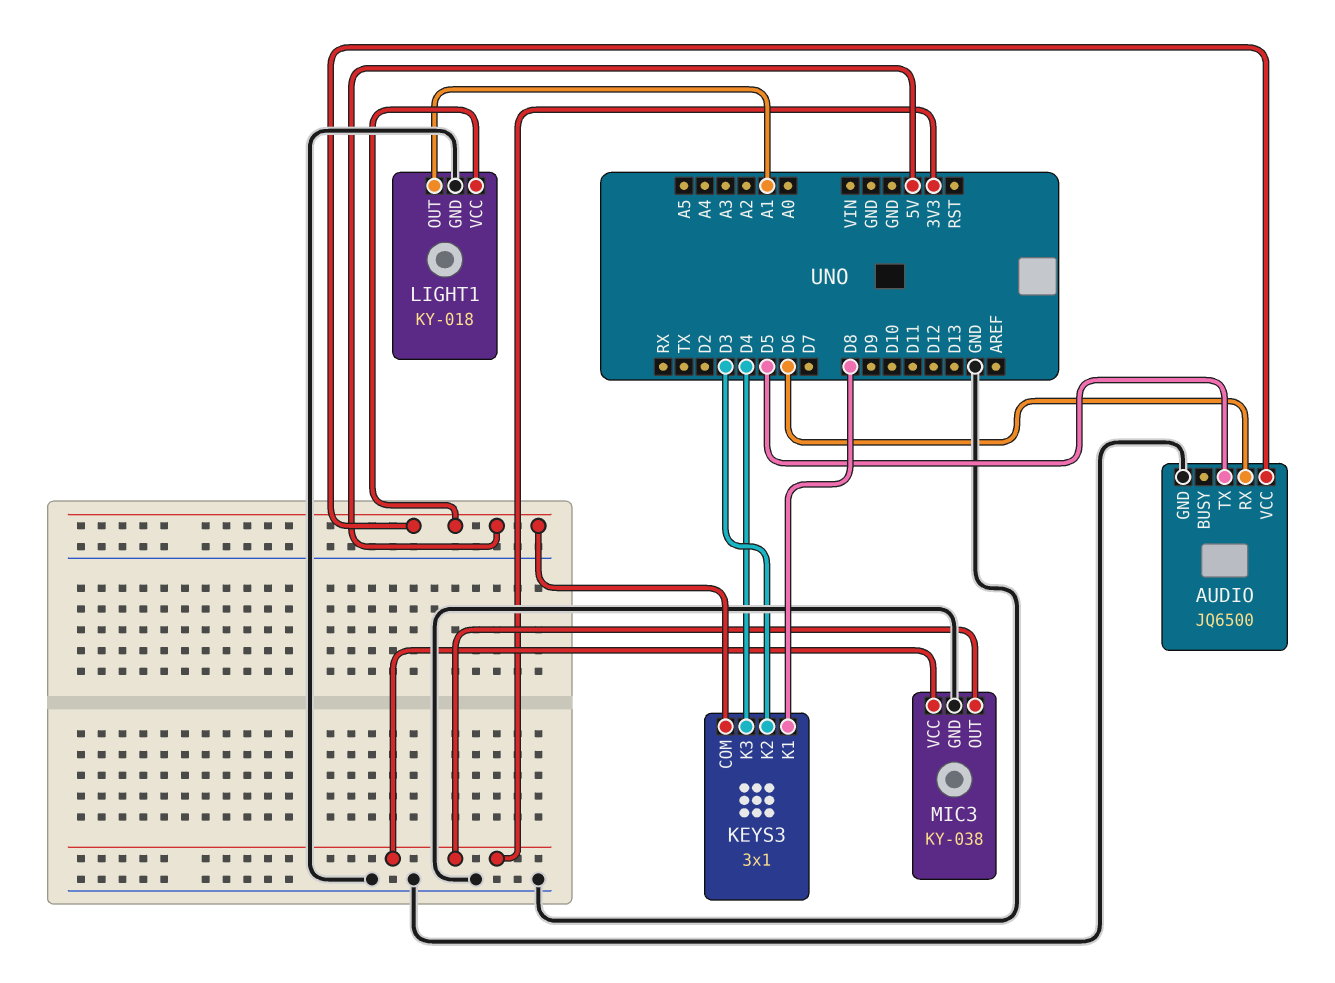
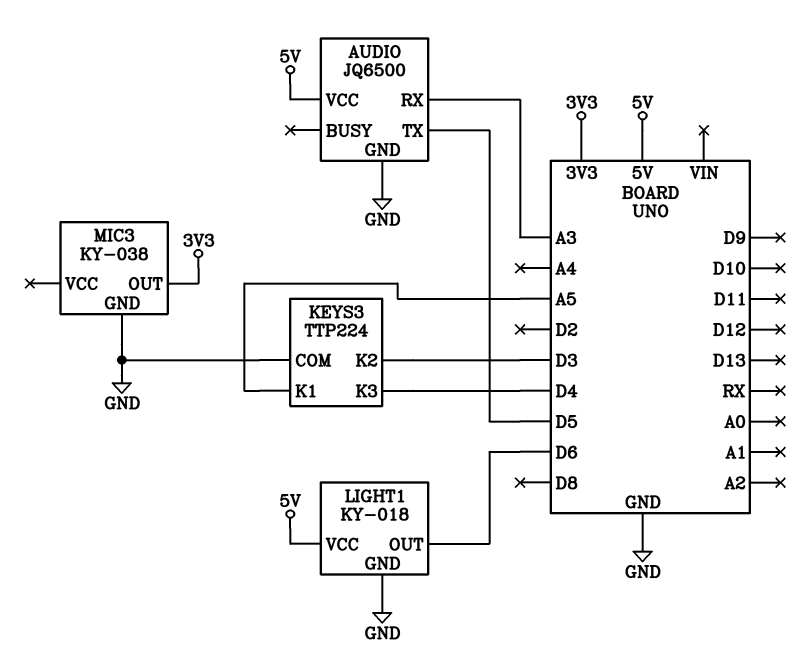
AUDIO pin RX: D6 -> A3
KEYS3: 3x1 -> TTP224
KEYS3 pin COM: 5V -> GND
KEYS3 pin K1: D8 -> A5
LIGHT1 pin OUT: A1 -> D6
MIC3 pin VCC: 3V3 -> none

